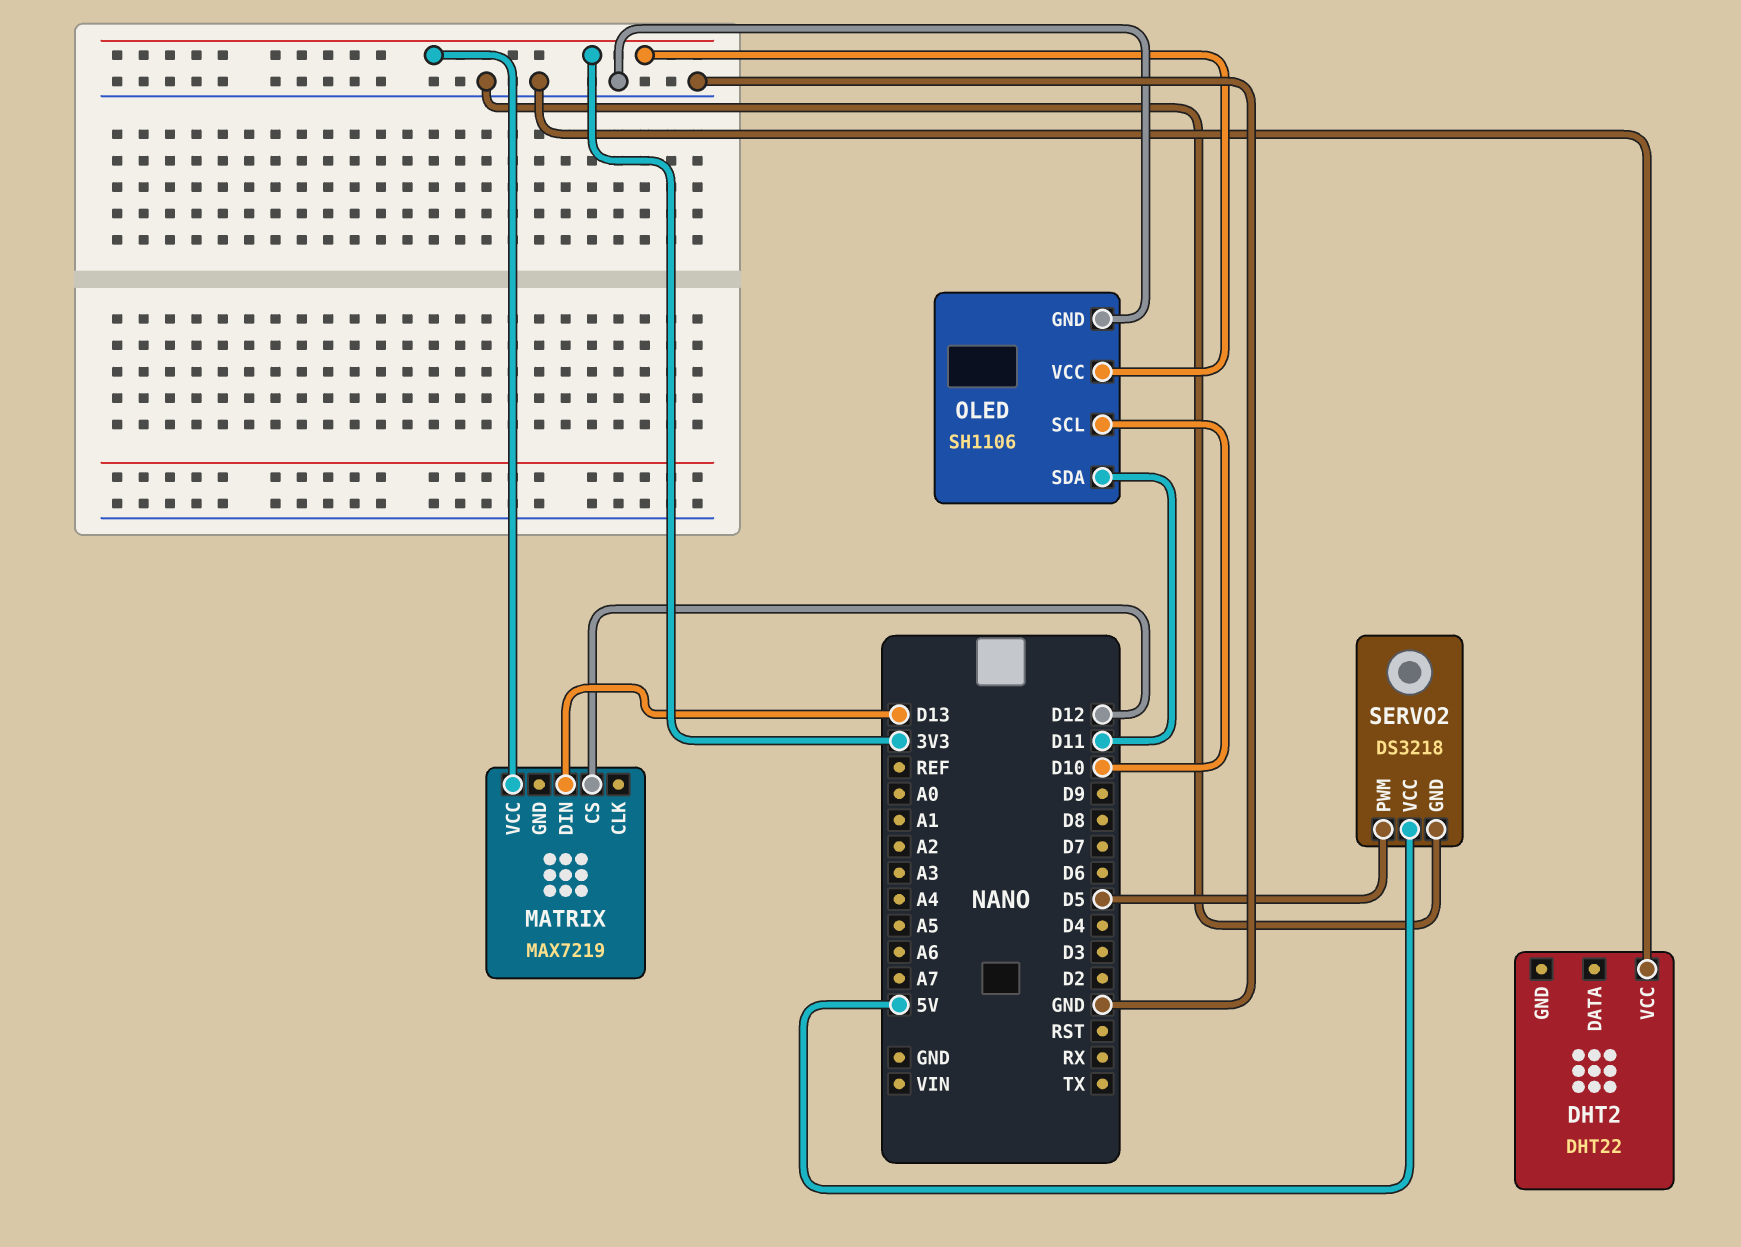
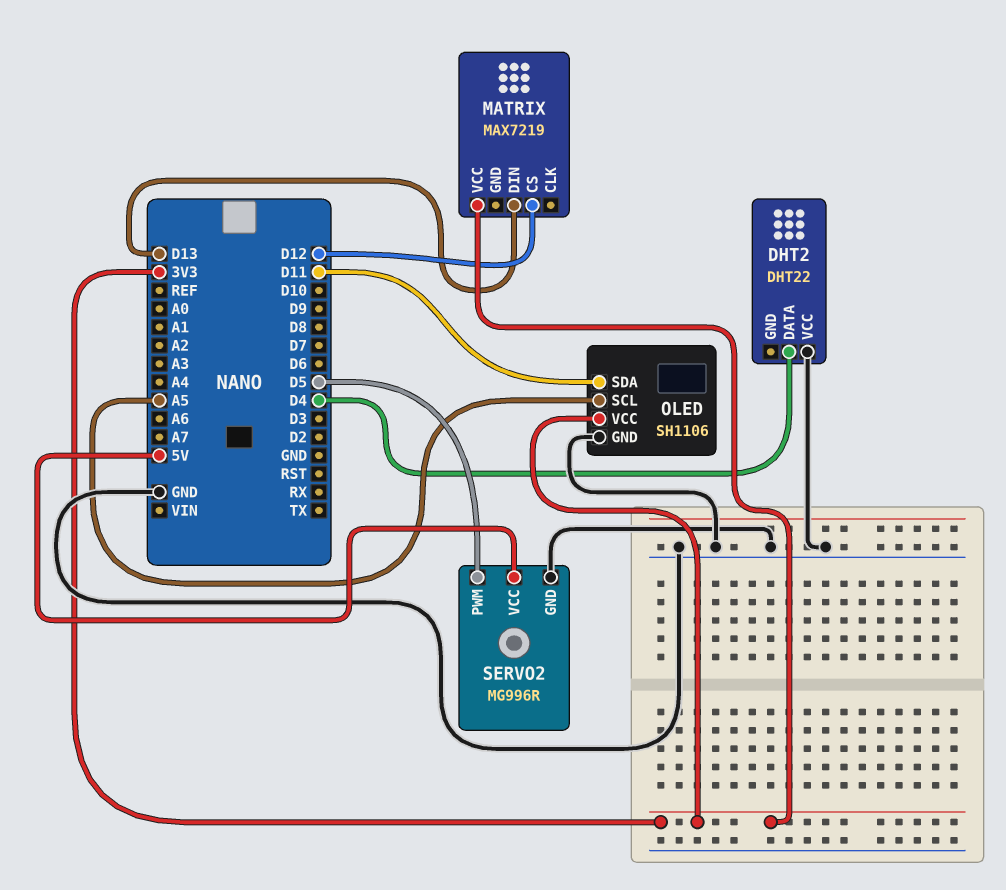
DHT2 pin DATA: none -> D4
OLED pin SCL: D10 -> A5
SERVO2: DS3218 -> MG996R

